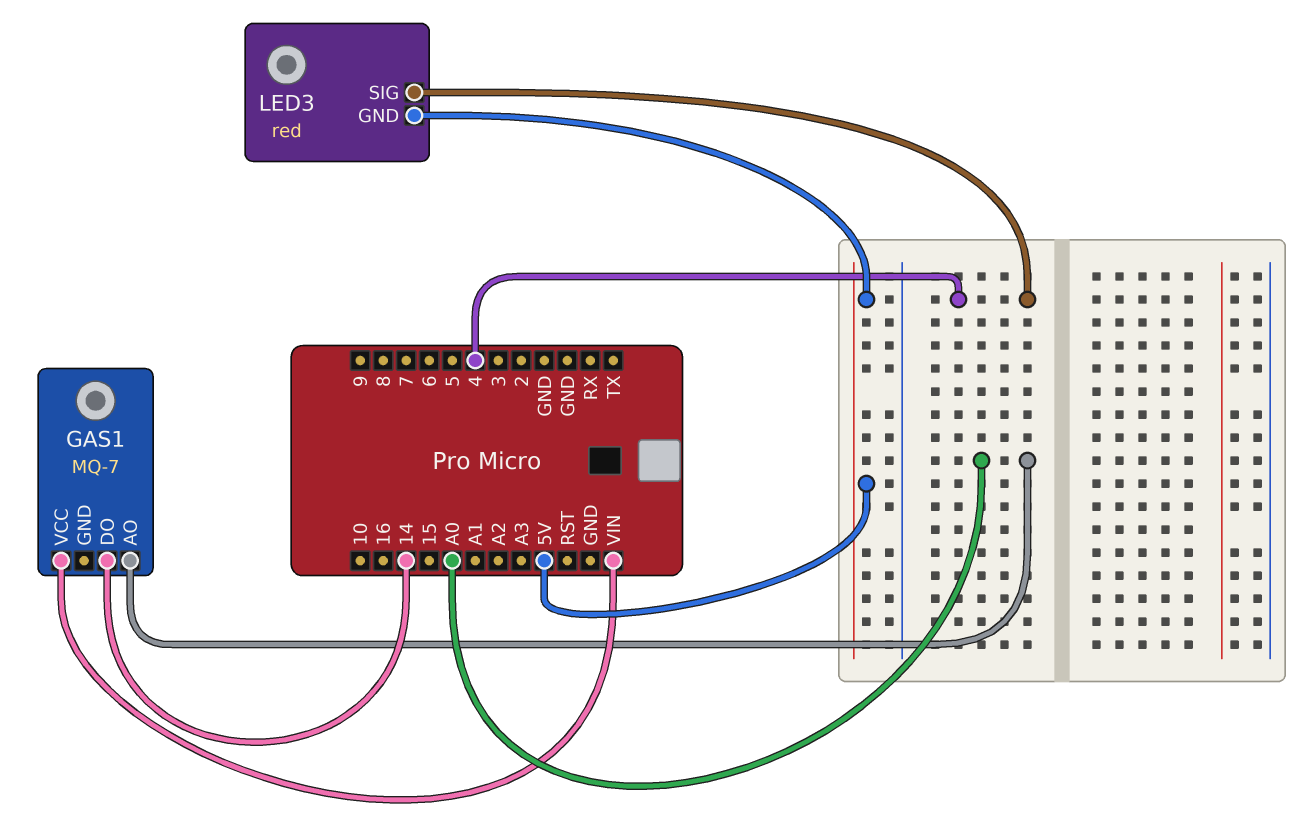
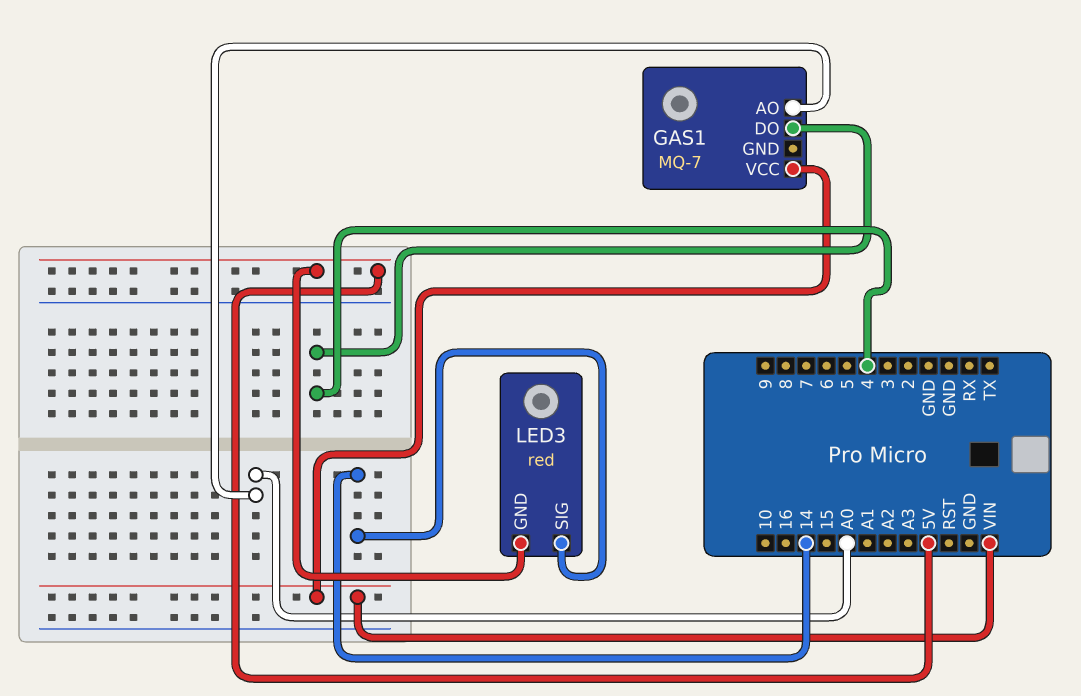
GAS1 pin DO: 14 -> 4
LED3 pin SIG: 4 -> 14

